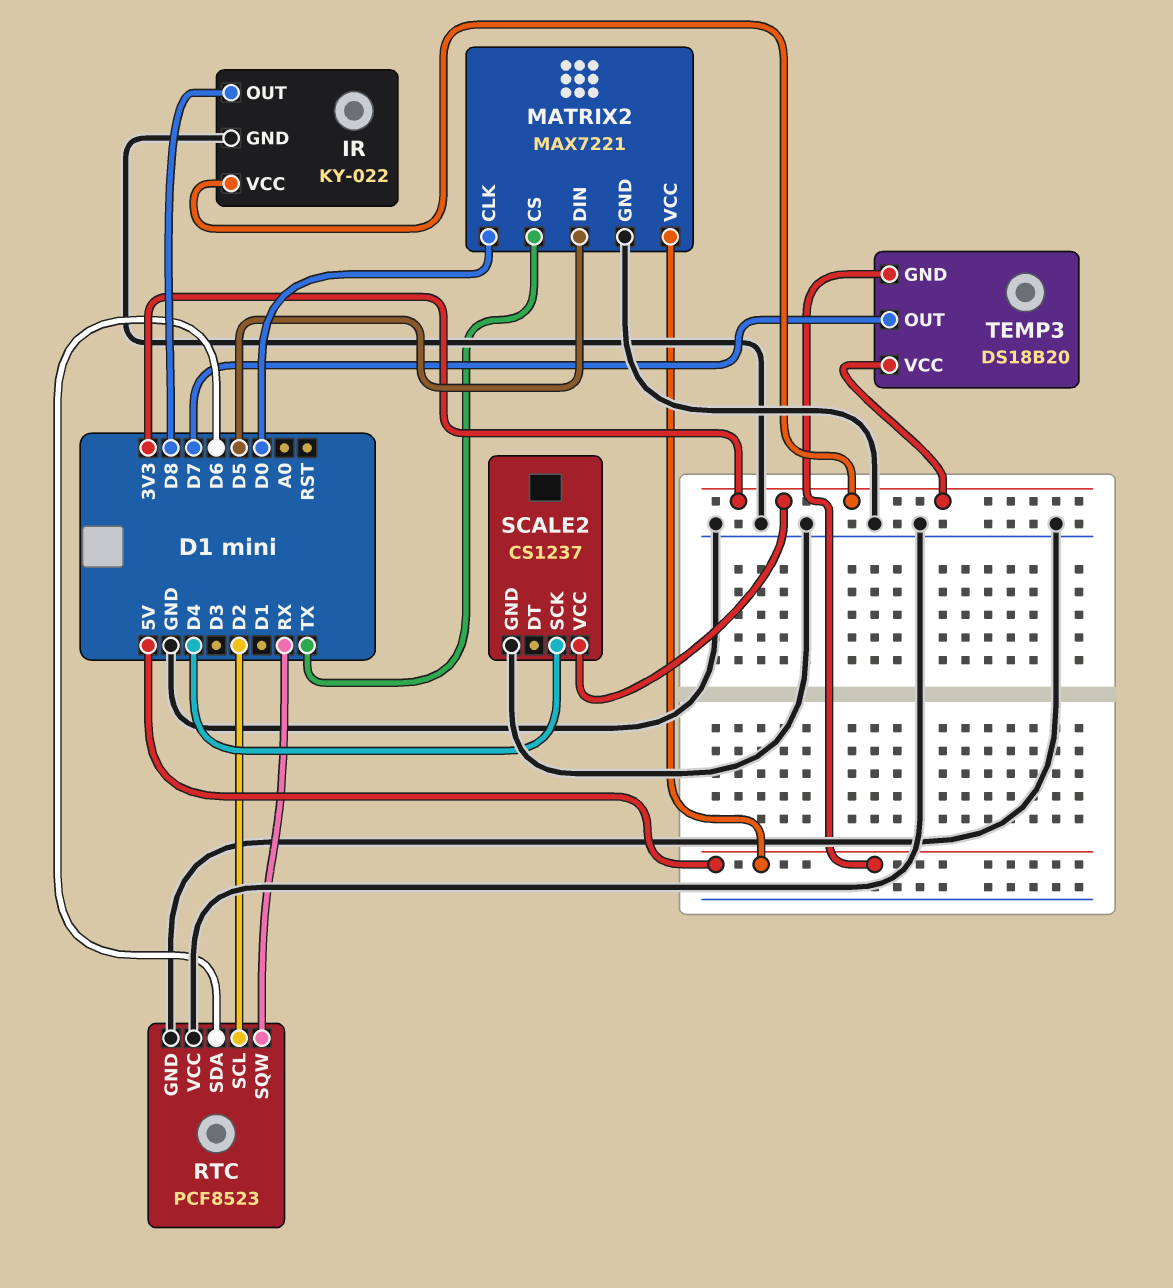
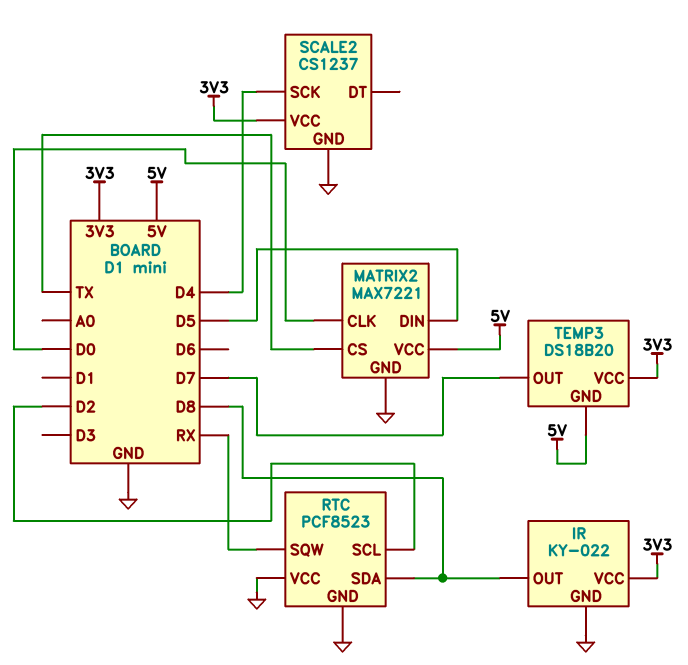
RTC pin SDA: D6 -> D8

